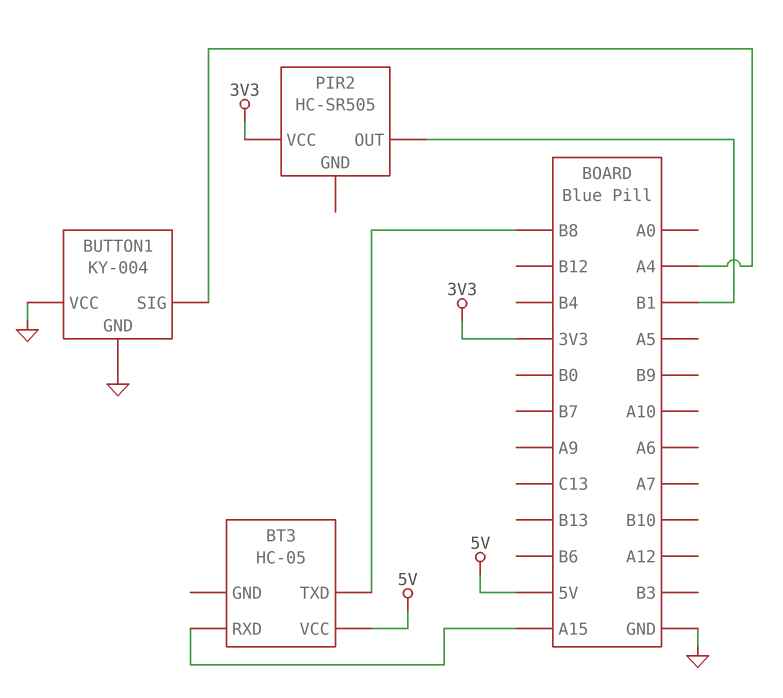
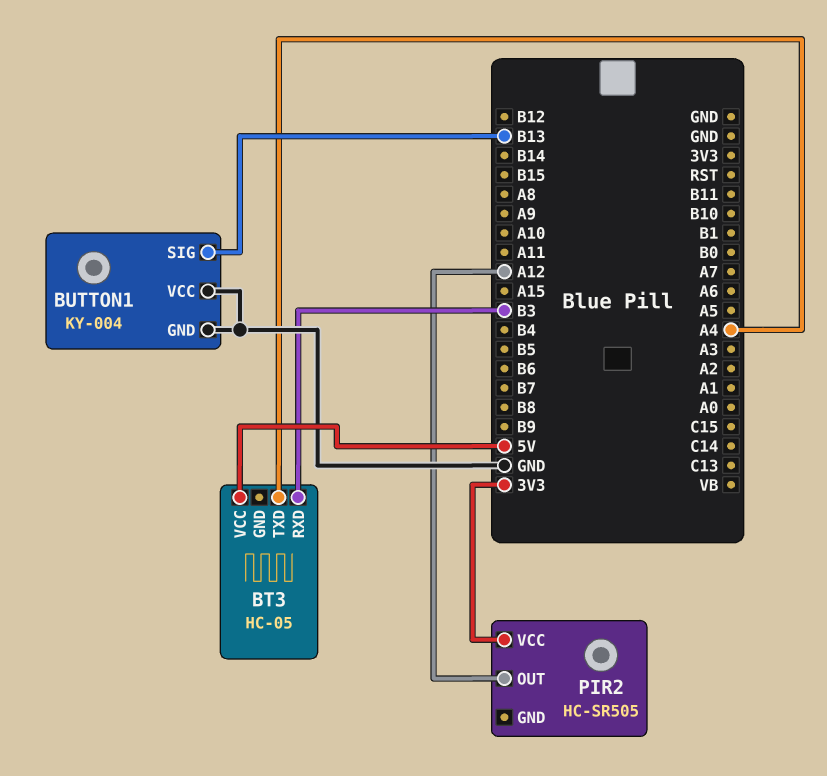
BT3 pin RXD: A15 -> B3
BT3 pin TXD: B8 -> A4
BUTTON1 pin SIG: A4 -> B13
PIR2 pin OUT: B1 -> A12

